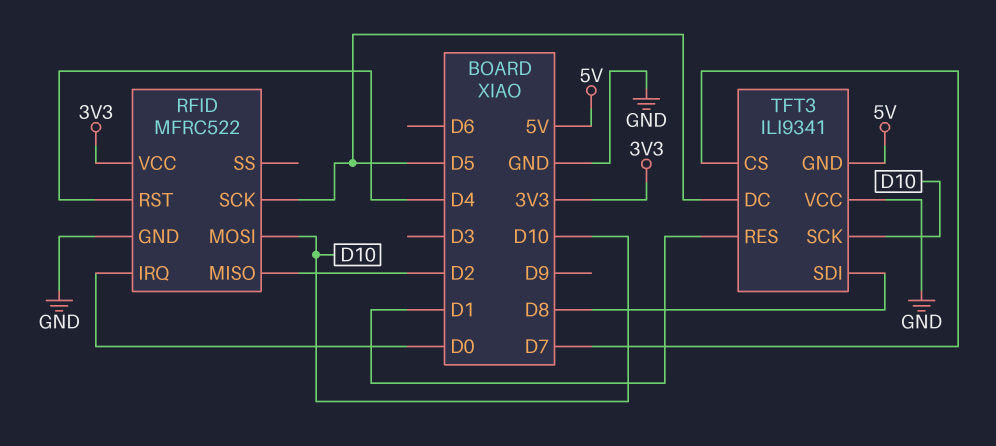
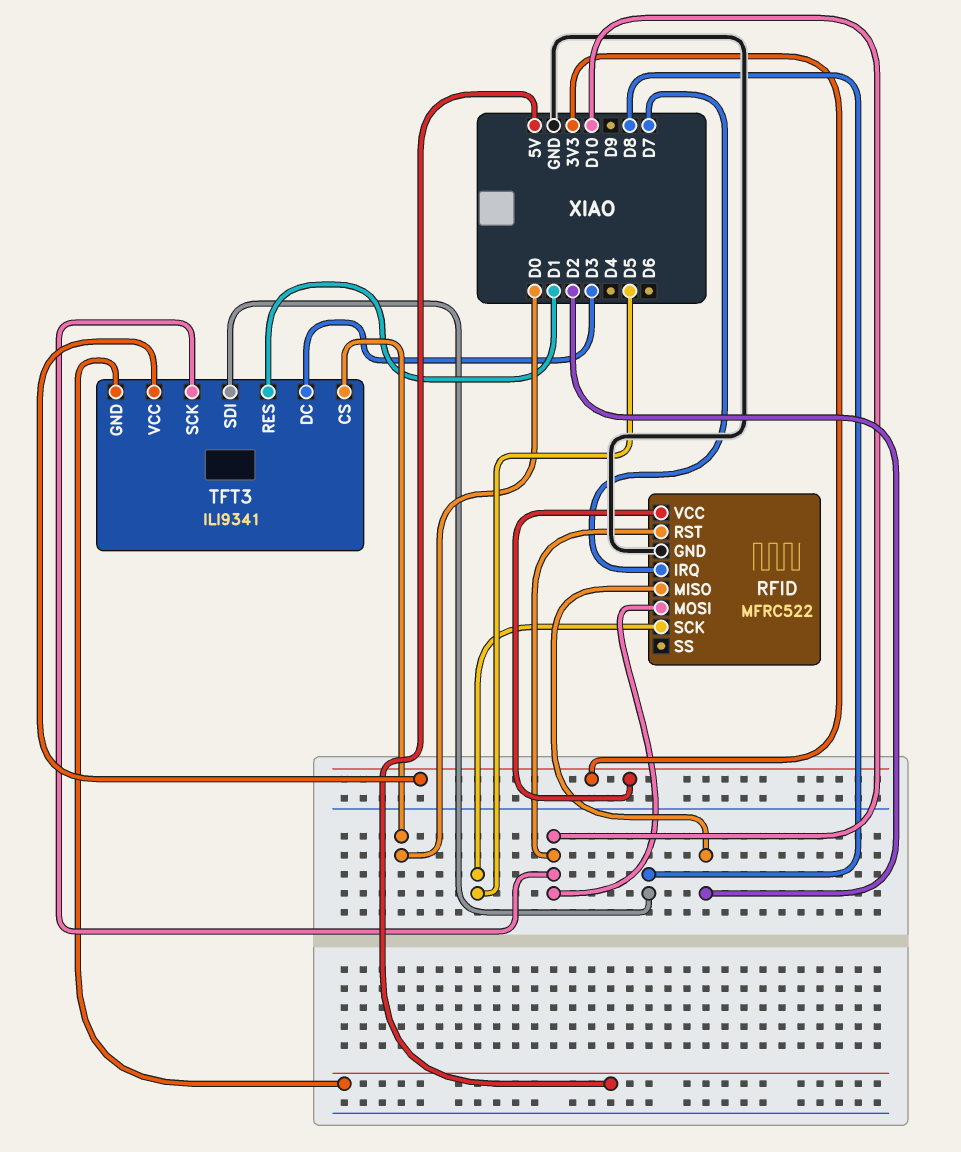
RFID pin IRQ: D0 -> D7
RFID pin RST: D4 -> D10
TFT3 pin CS: D7 -> D0
TFT3 pin DC: D5 -> D3
TFT3 pin VCC: GND -> 3V3

